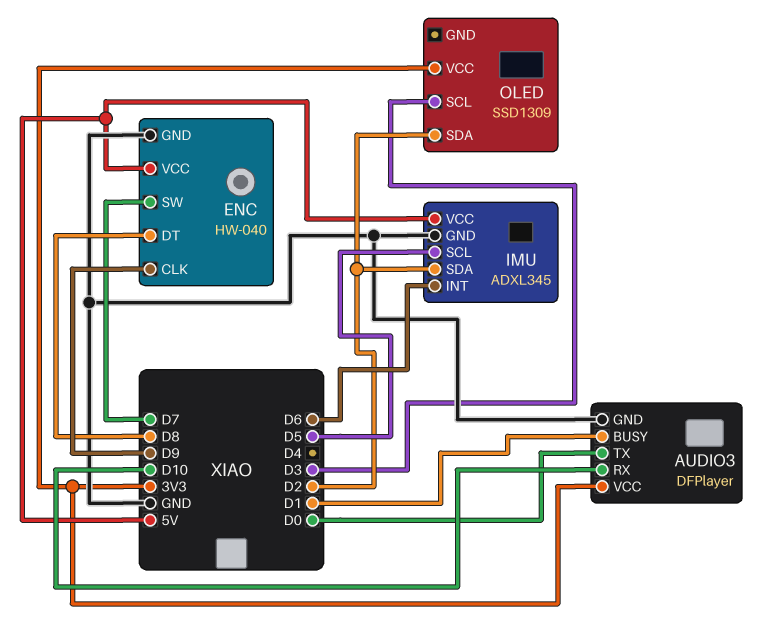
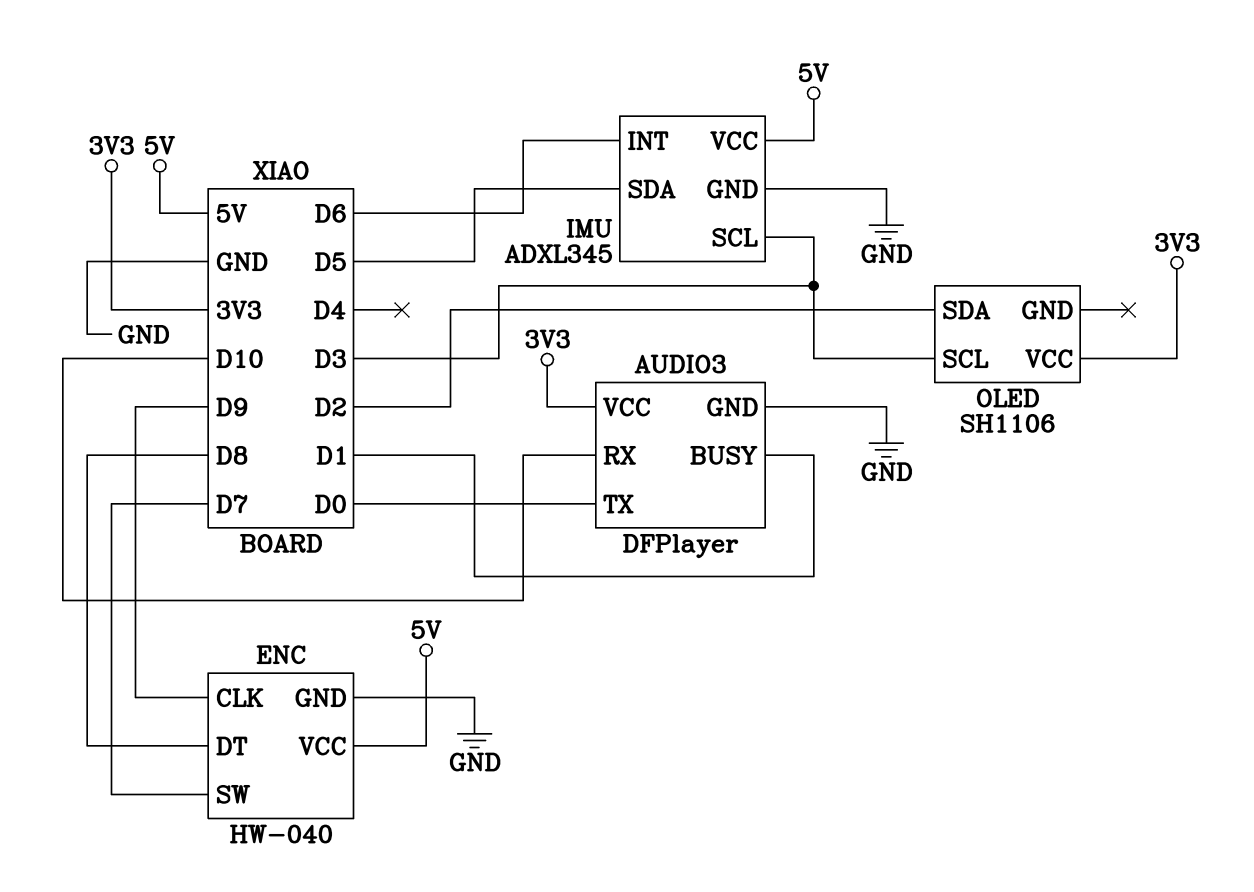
IMU pin SCL: D5 -> D3
IMU pin SDA: D2 -> D5
OLED: SSD1309 -> SH1106

